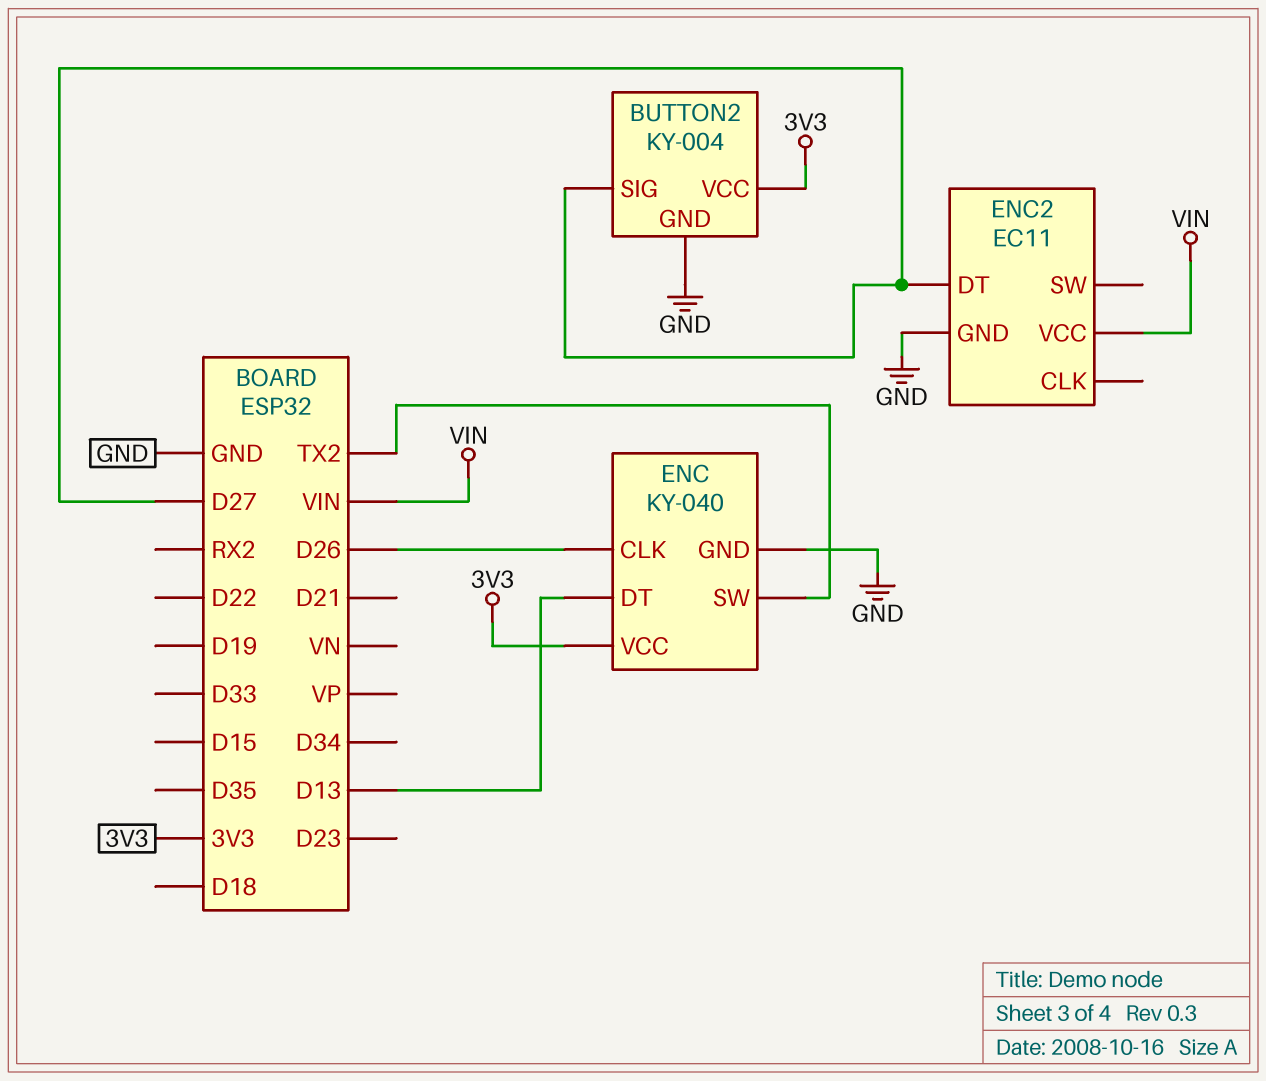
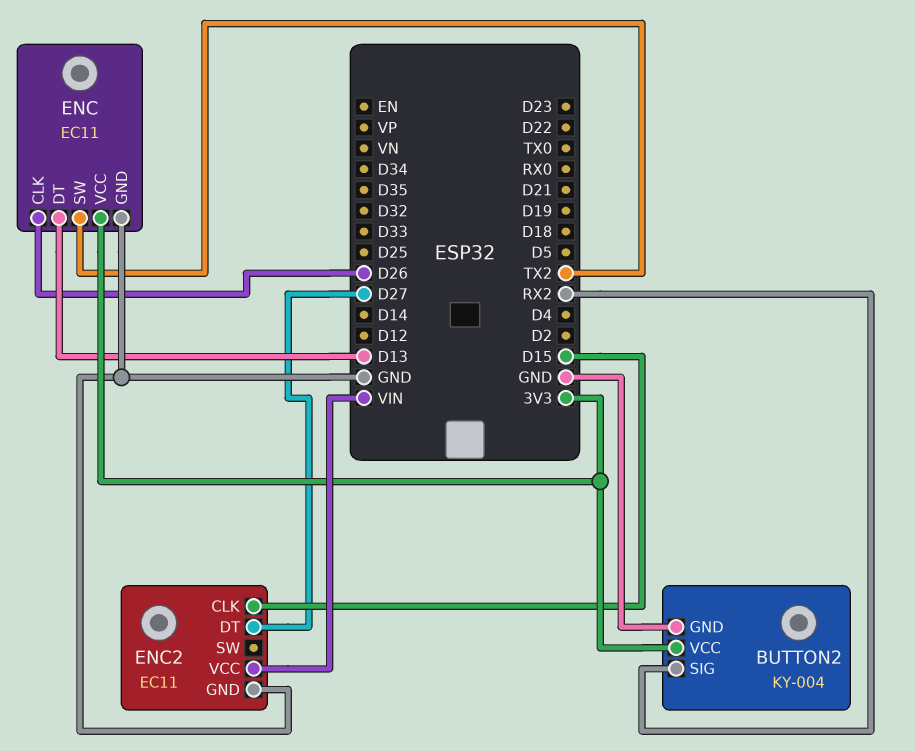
BUTTON2 pin SIG: D27 -> RX2
ENC: KY-040 -> EC11
ENC2 pin CLK: none -> D15

